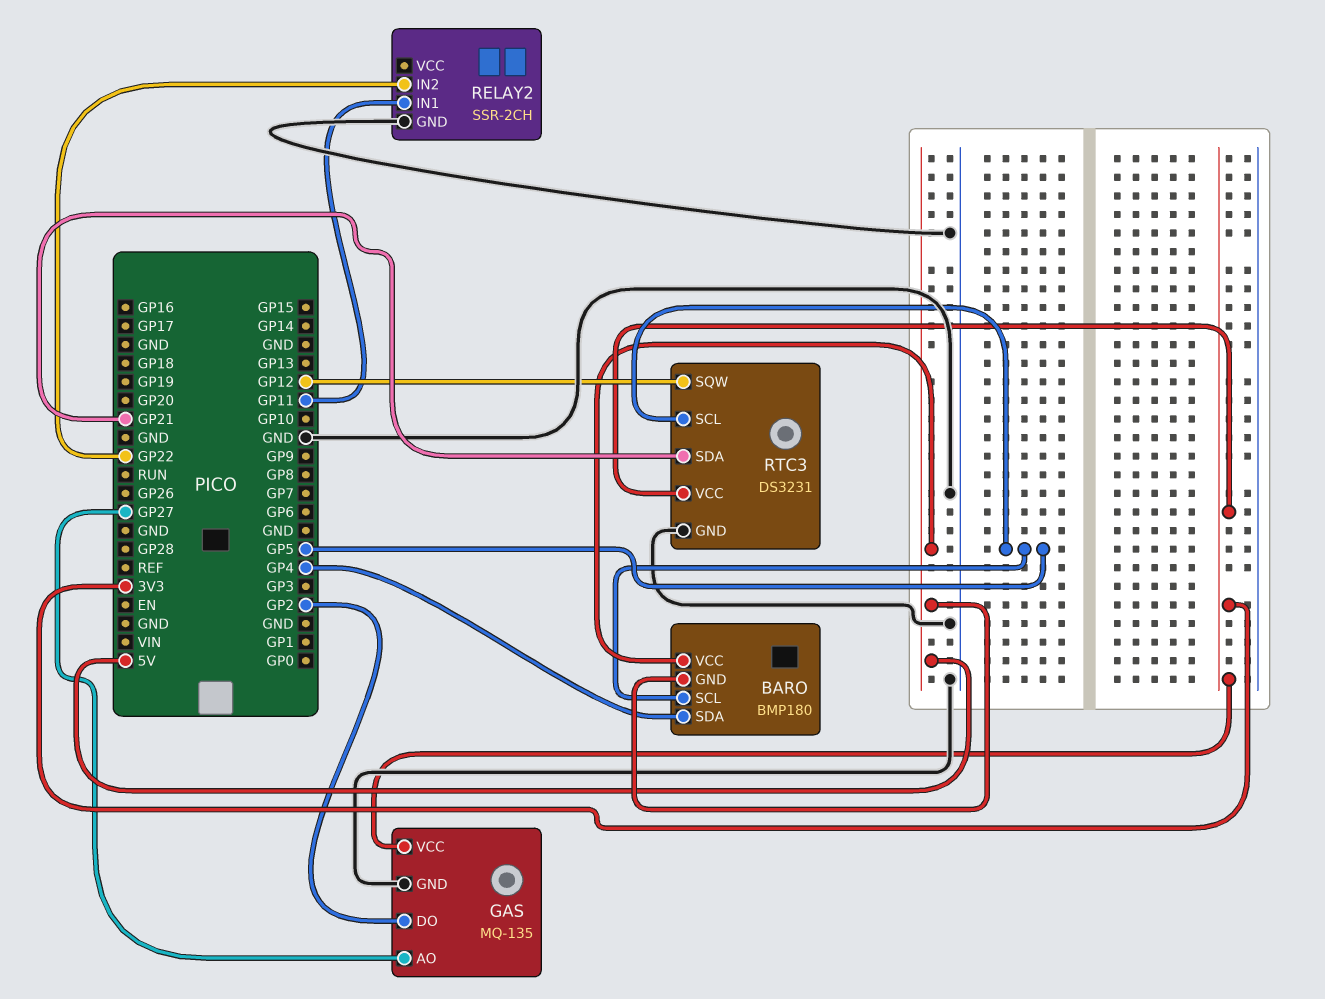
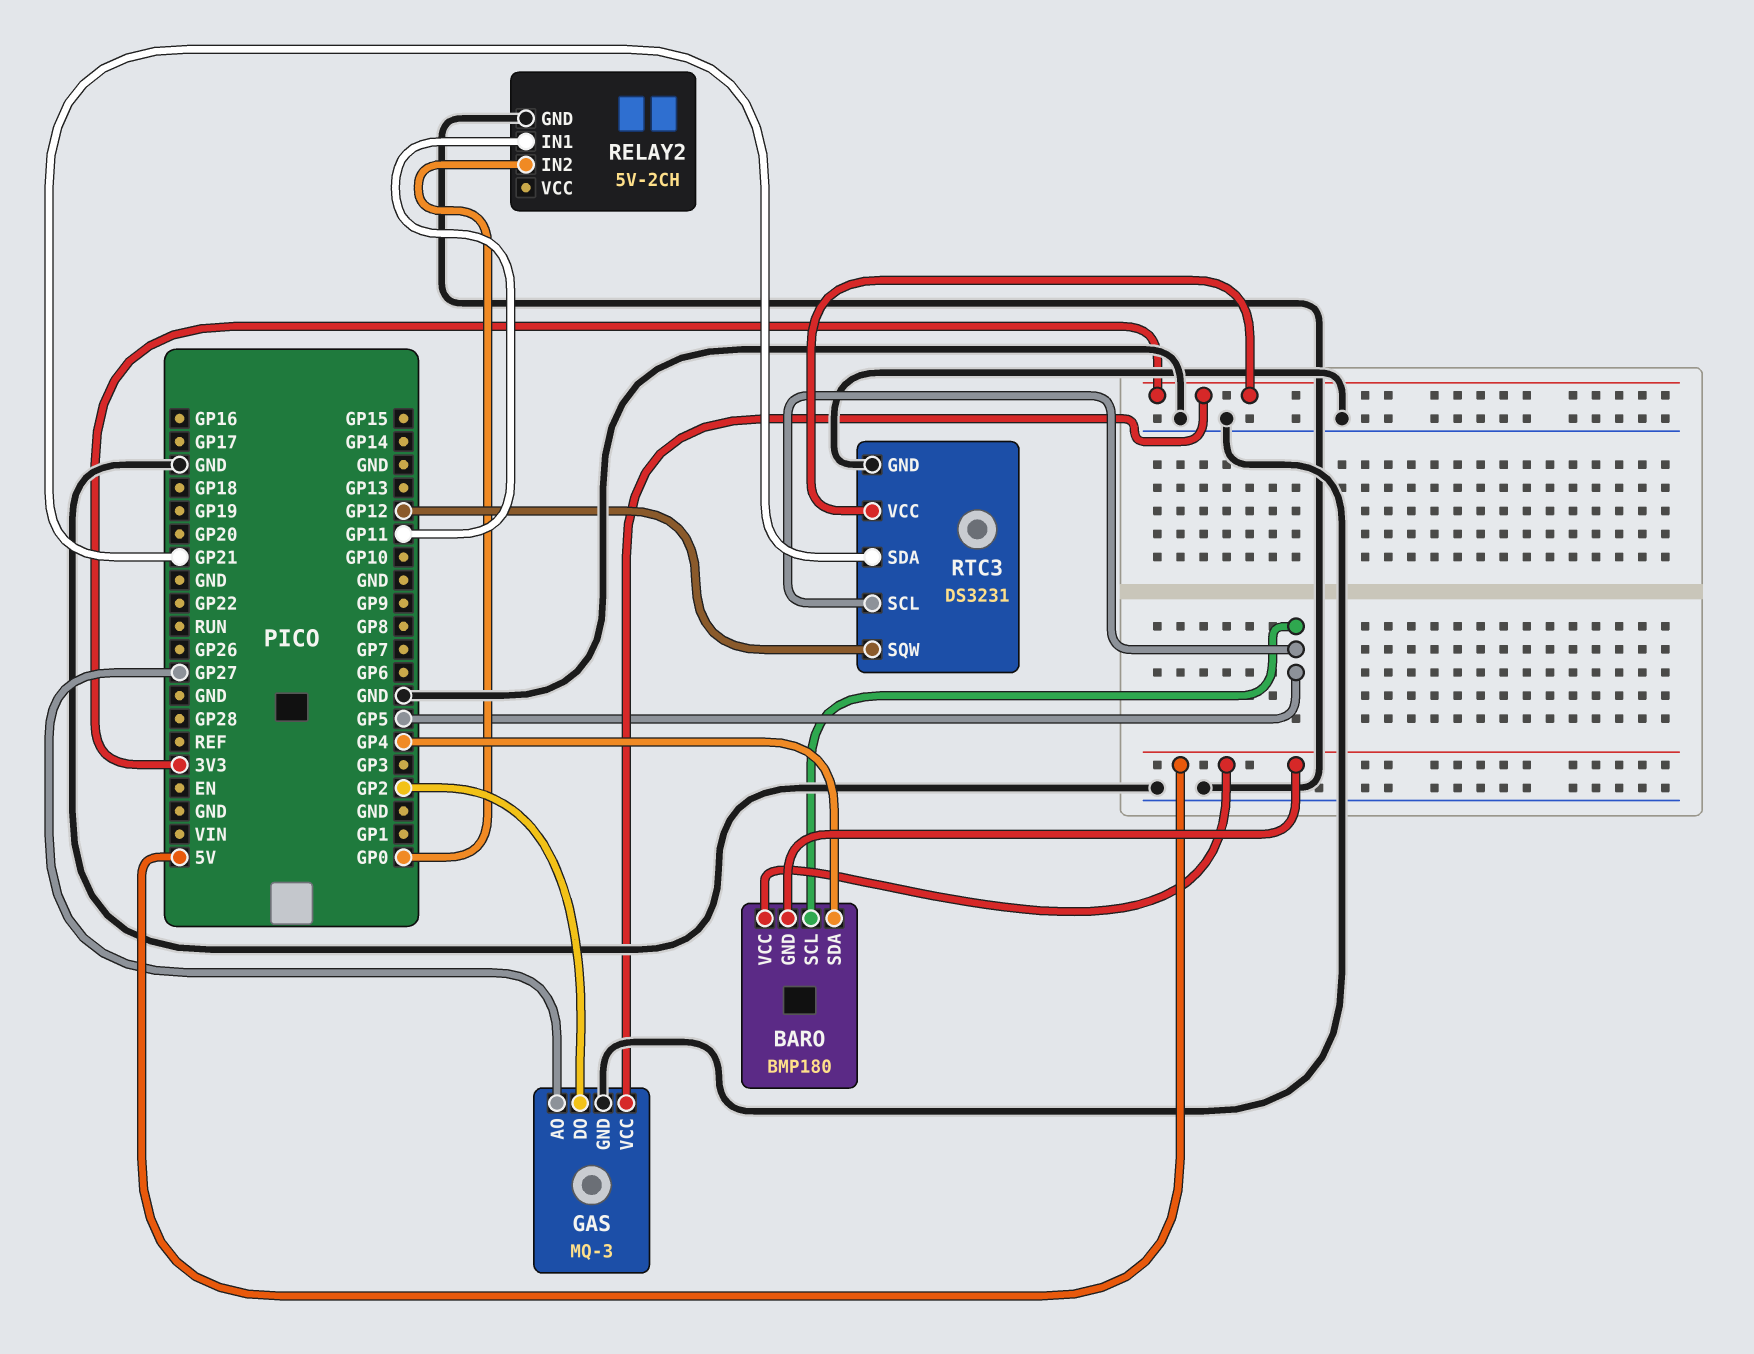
GAS: MQ-135 -> MQ-3
RELAY2: SSR-2CH -> 5V-2CH
RELAY2 pin IN2: GP22 -> GP0

